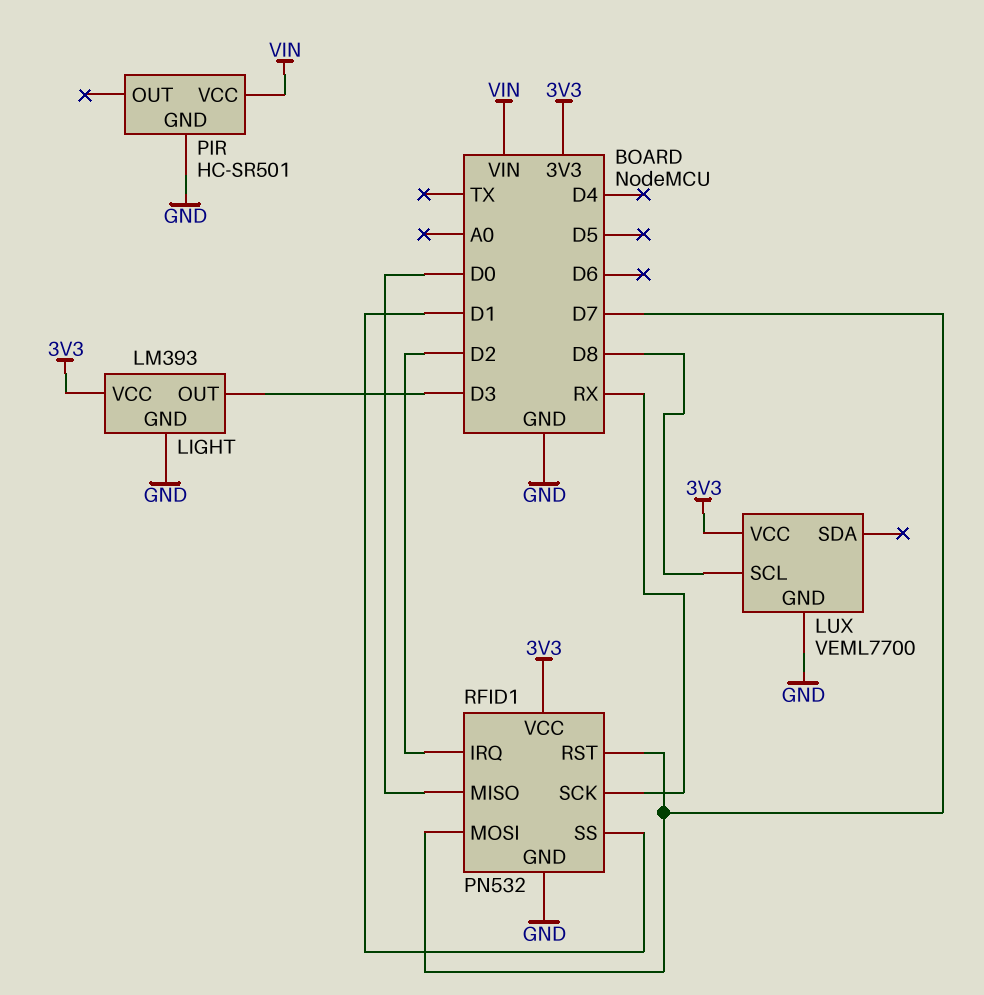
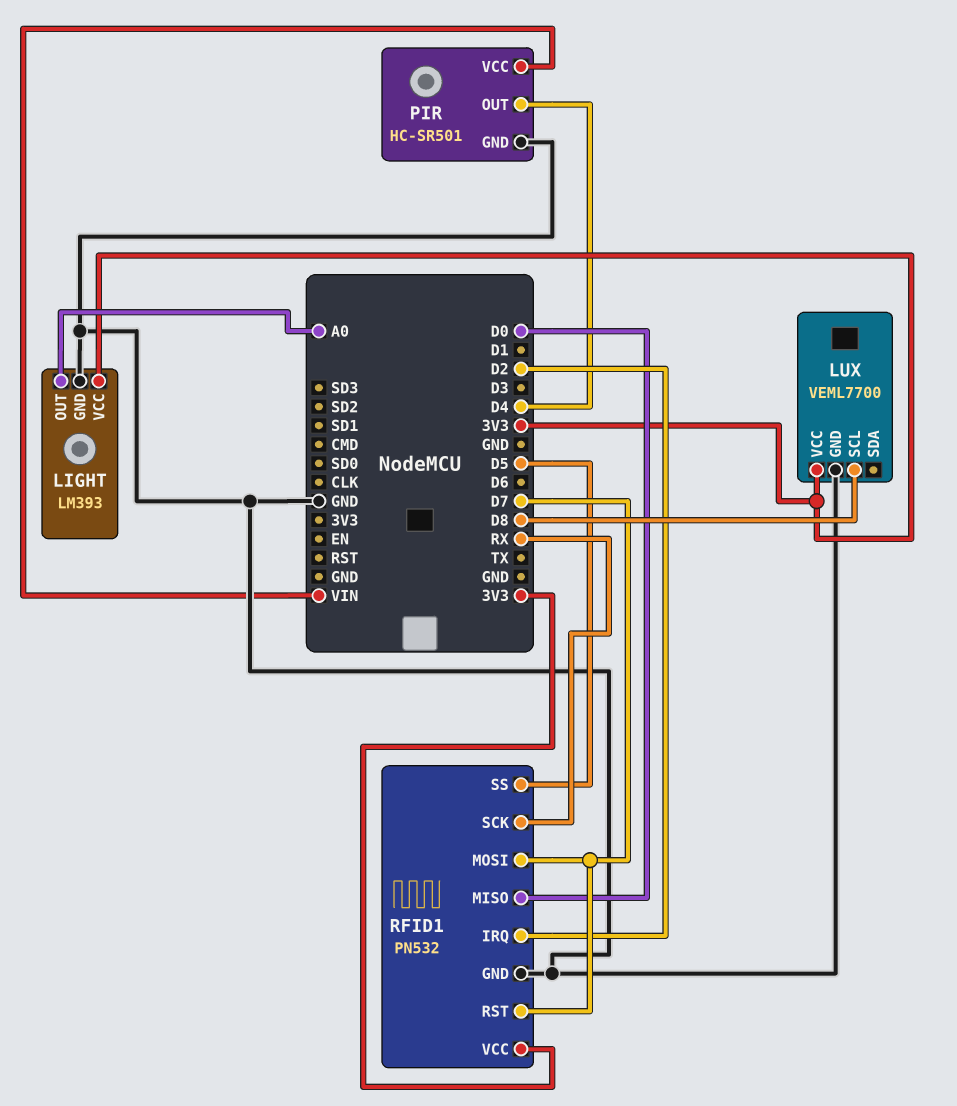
LIGHT pin OUT: D3 -> A0
PIR pin OUT: none -> D4
RFID1 pin SS: D1 -> D5

